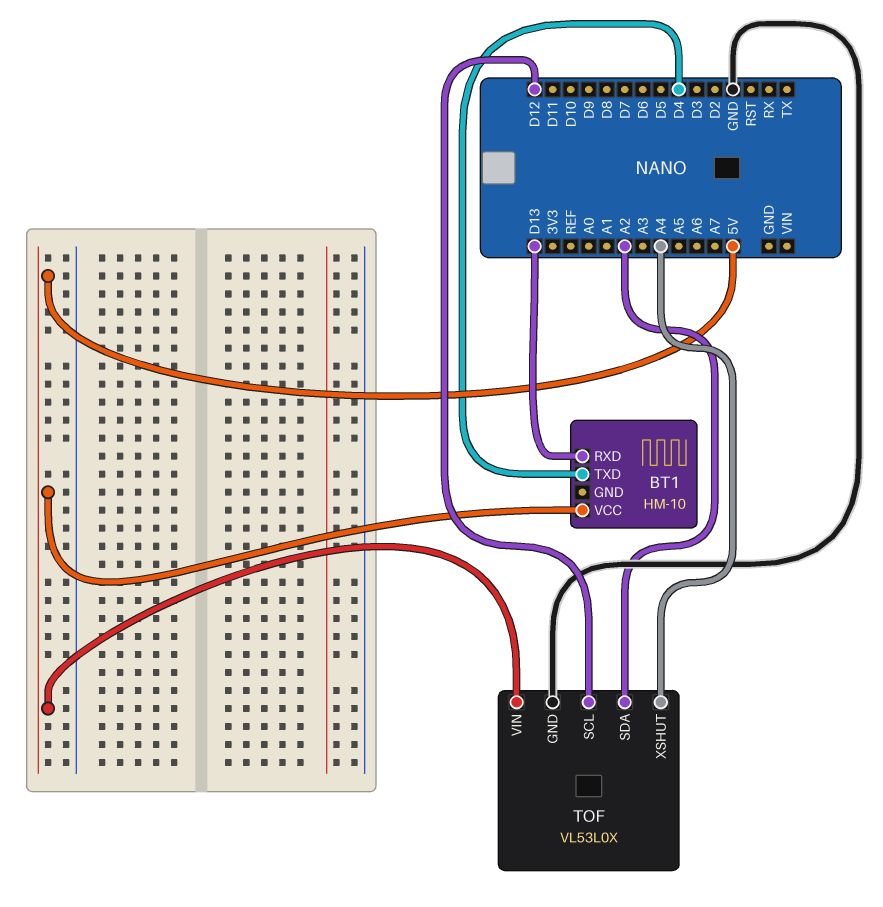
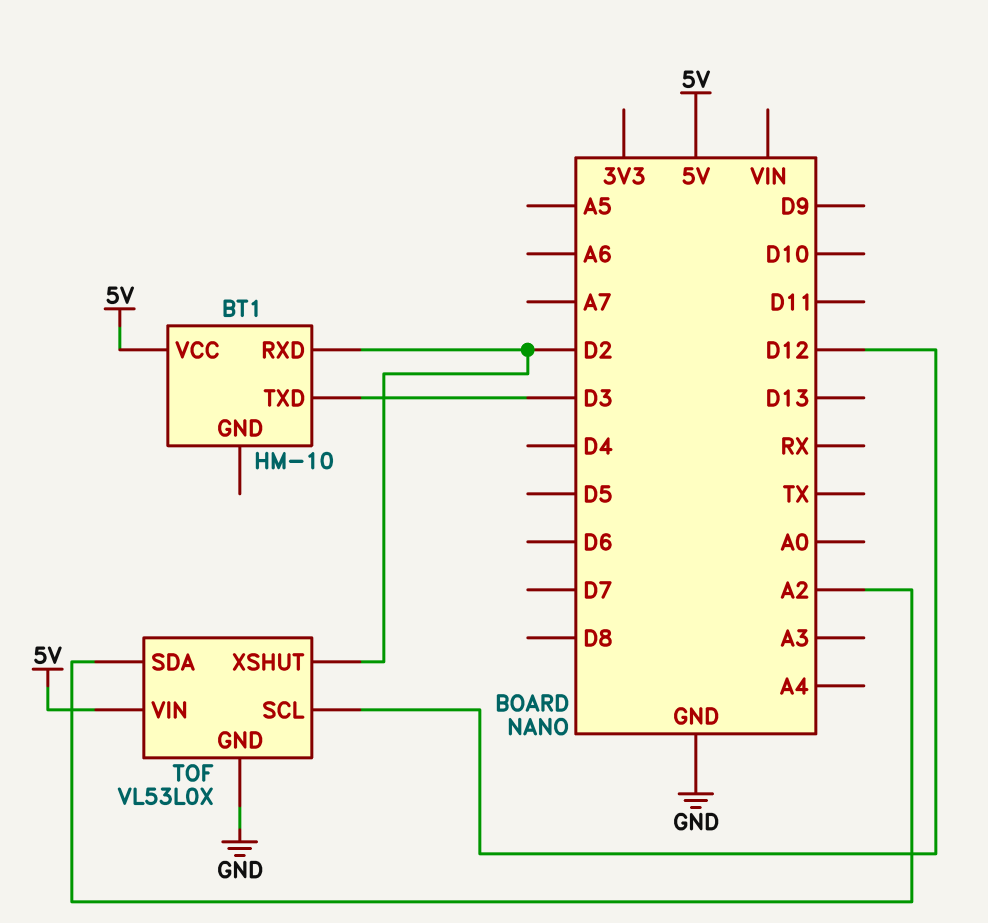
BT1 pin RXD: D13 -> D2
BT1 pin TXD: D4 -> D3
TOF pin XSHUT: A4 -> D2

